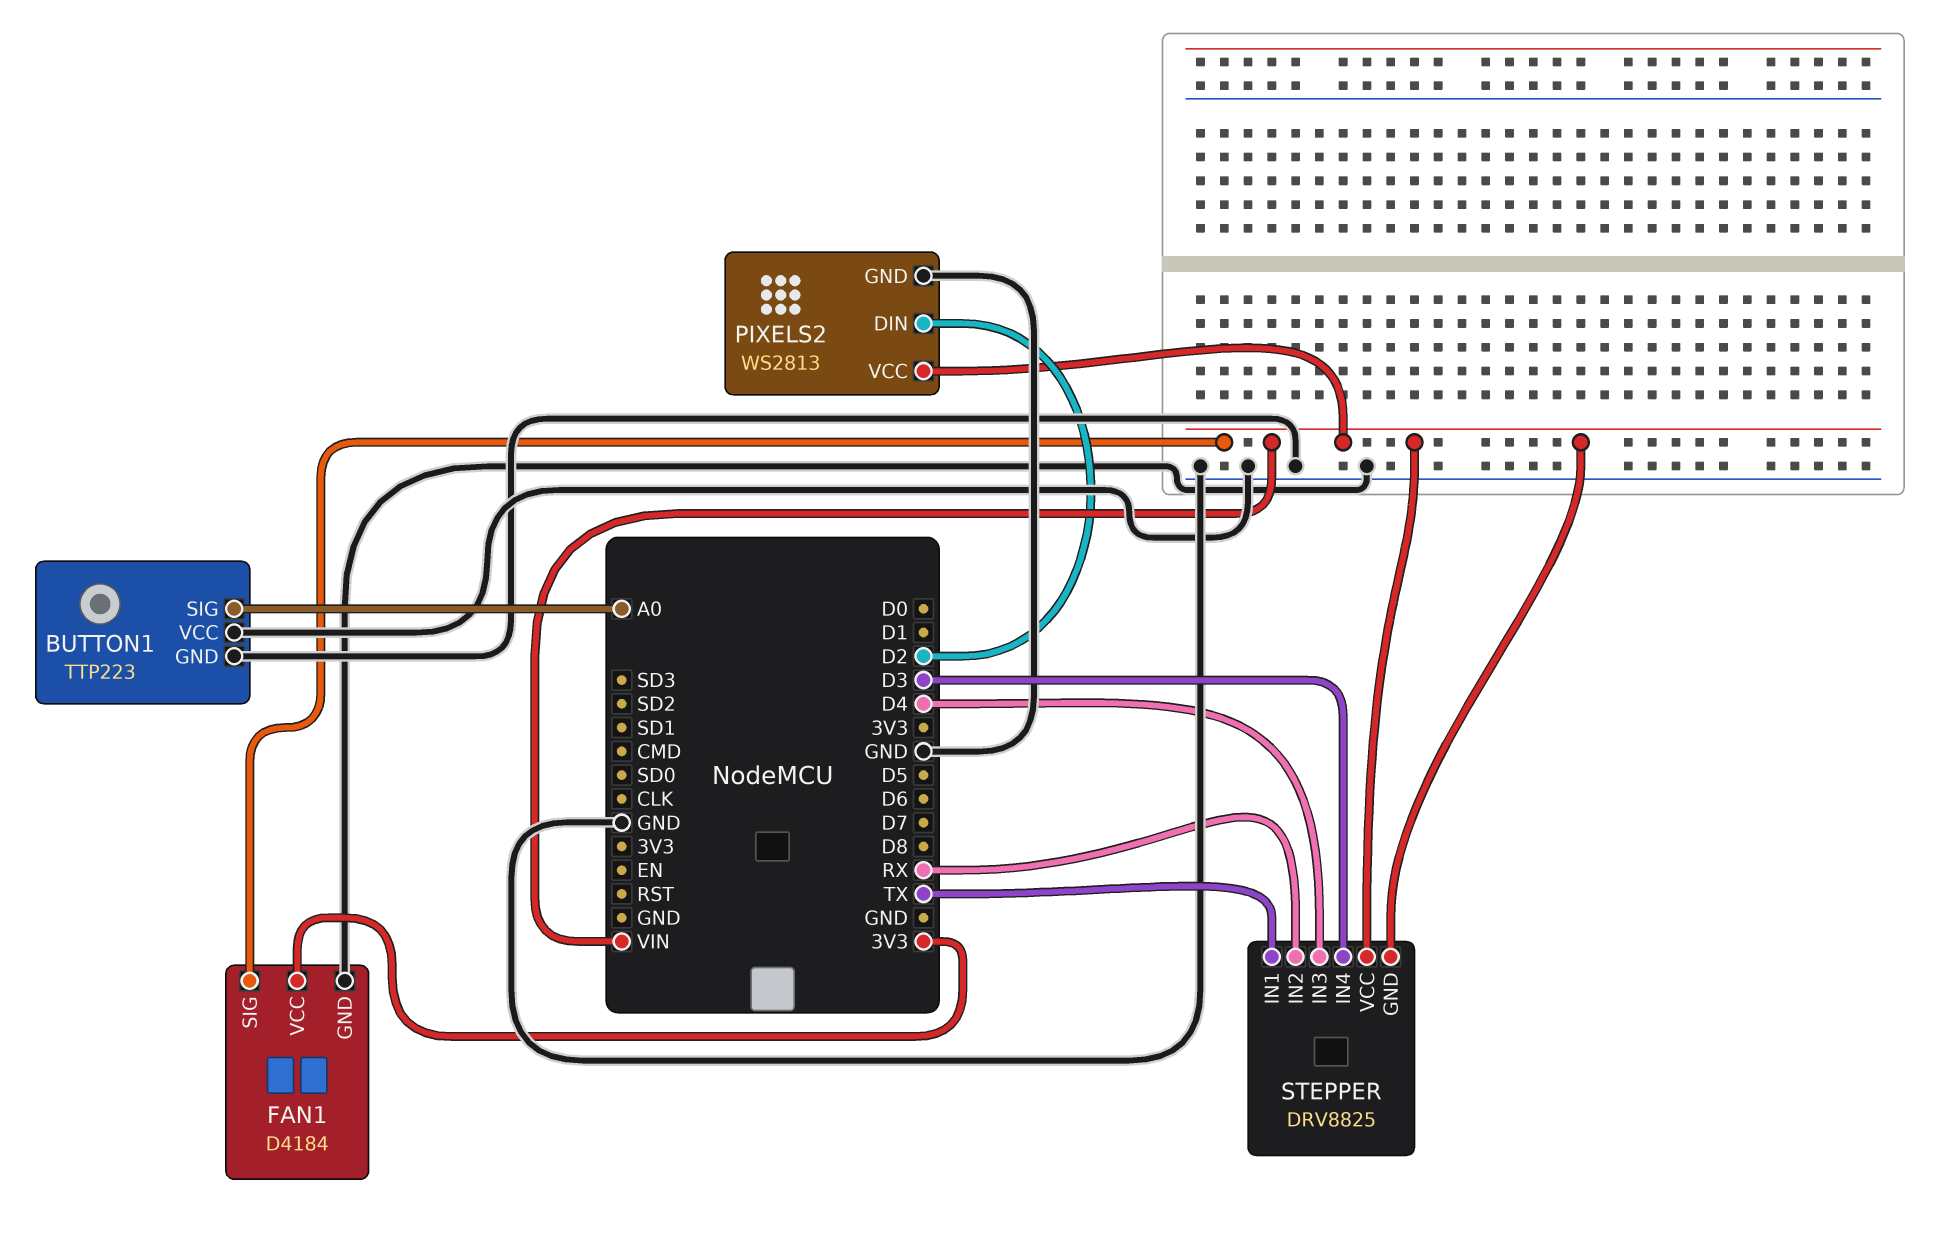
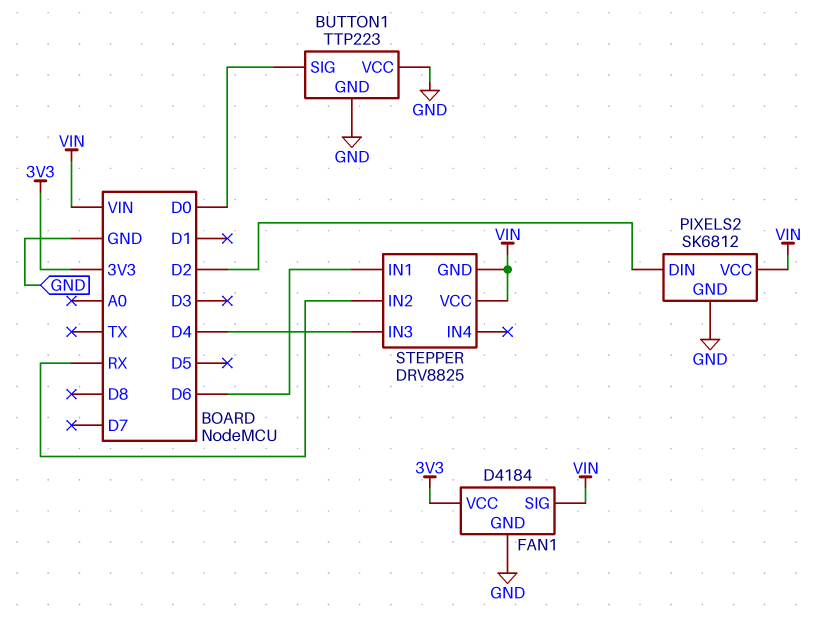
BUTTON1 pin SIG: A0 -> D0
PIXELS2: WS2813 -> SK6812
STEPPER pin IN1: TX -> D6
STEPPER pin IN4: D3 -> none

